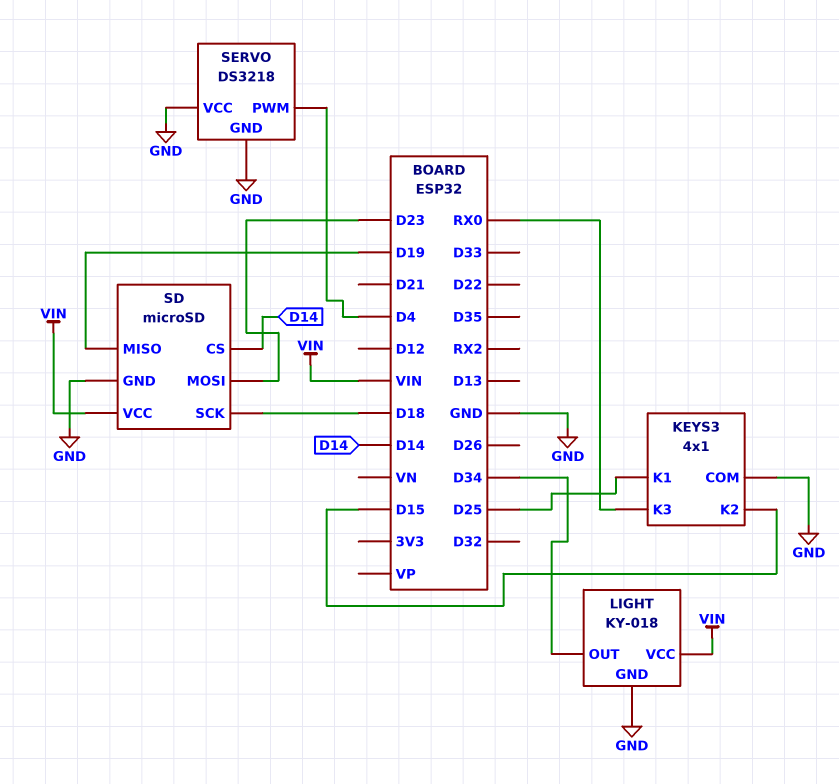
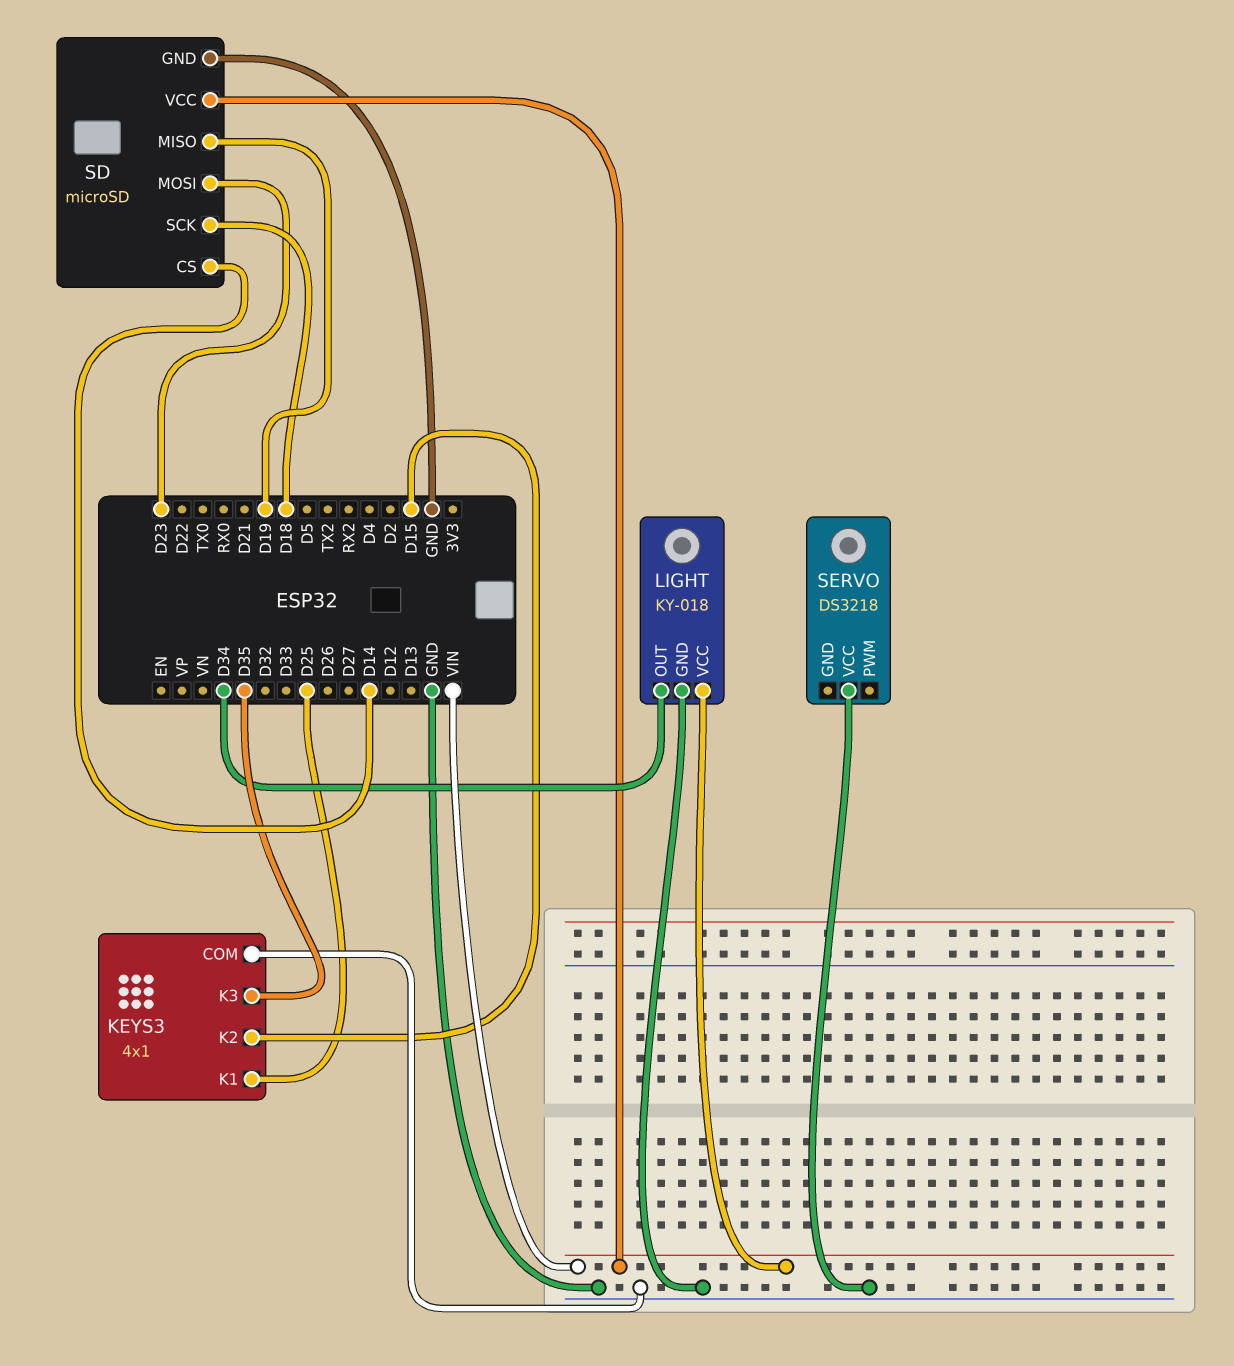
KEYS3 pin K3: RX0 -> D35
SERVO pin GND: GND -> none
SERVO pin PWM: D4 -> none

